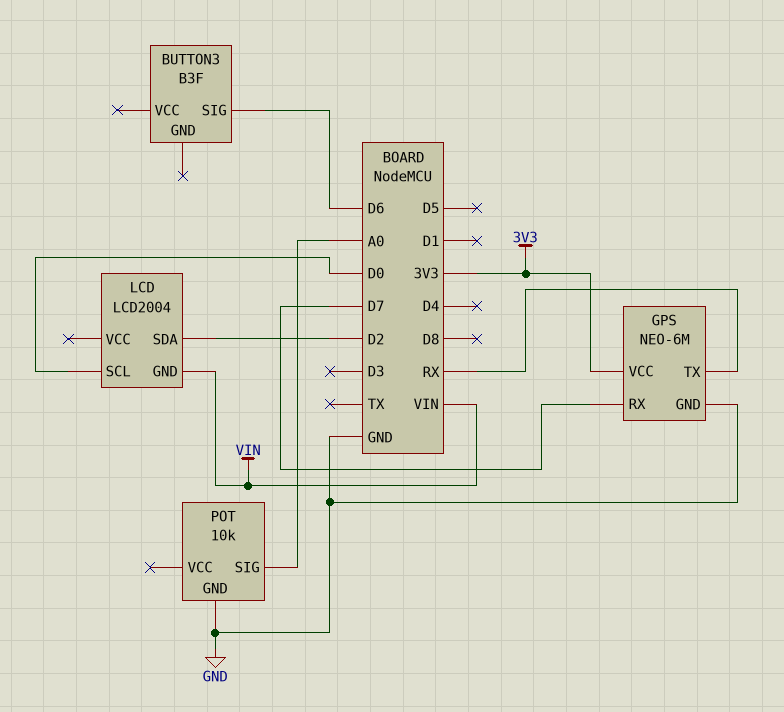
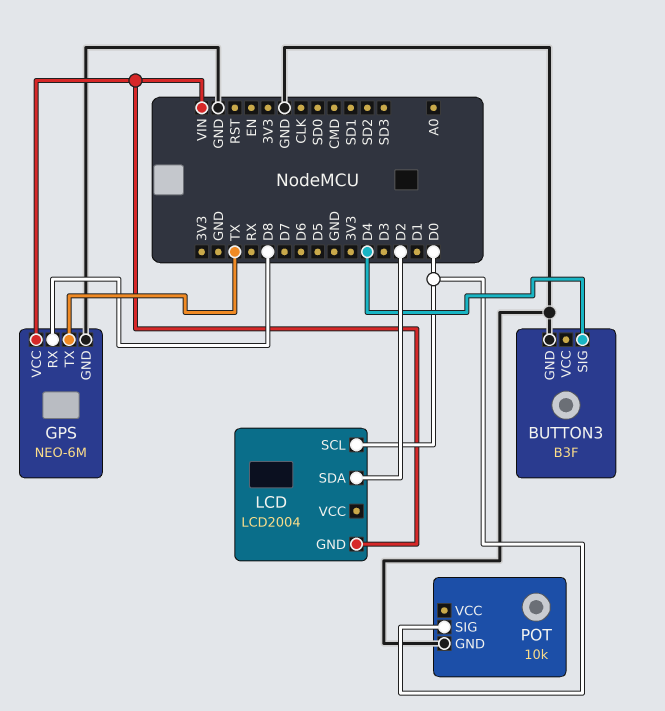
BUTTON3 pin GND: none -> GND
BUTTON3 pin SIG: D6 -> D4
GPS pin RX: D7 -> D8
GPS pin TX: RX -> TX
GPS pin VCC: 3V3 -> VIN
POT pin SIG: A0 -> D0

